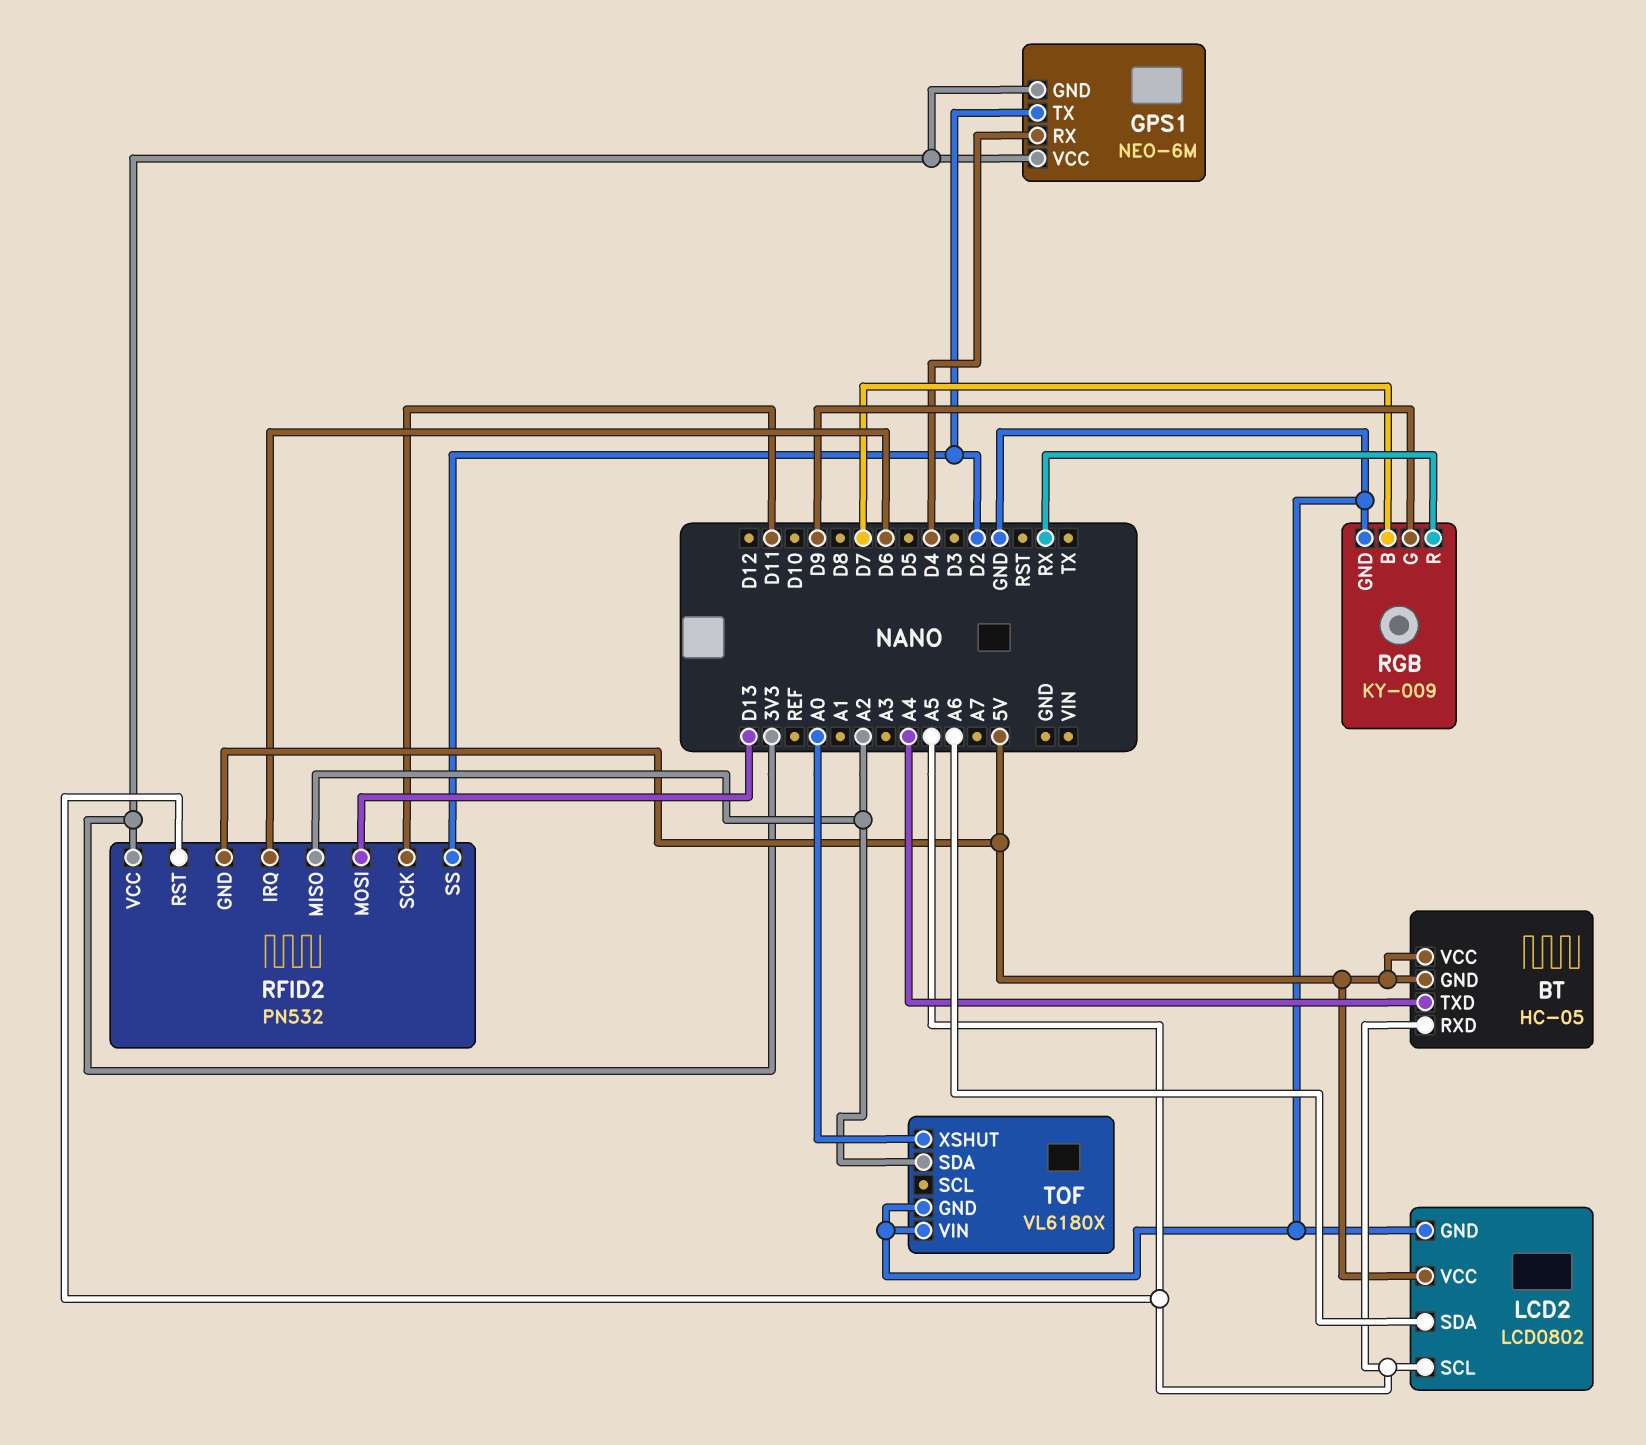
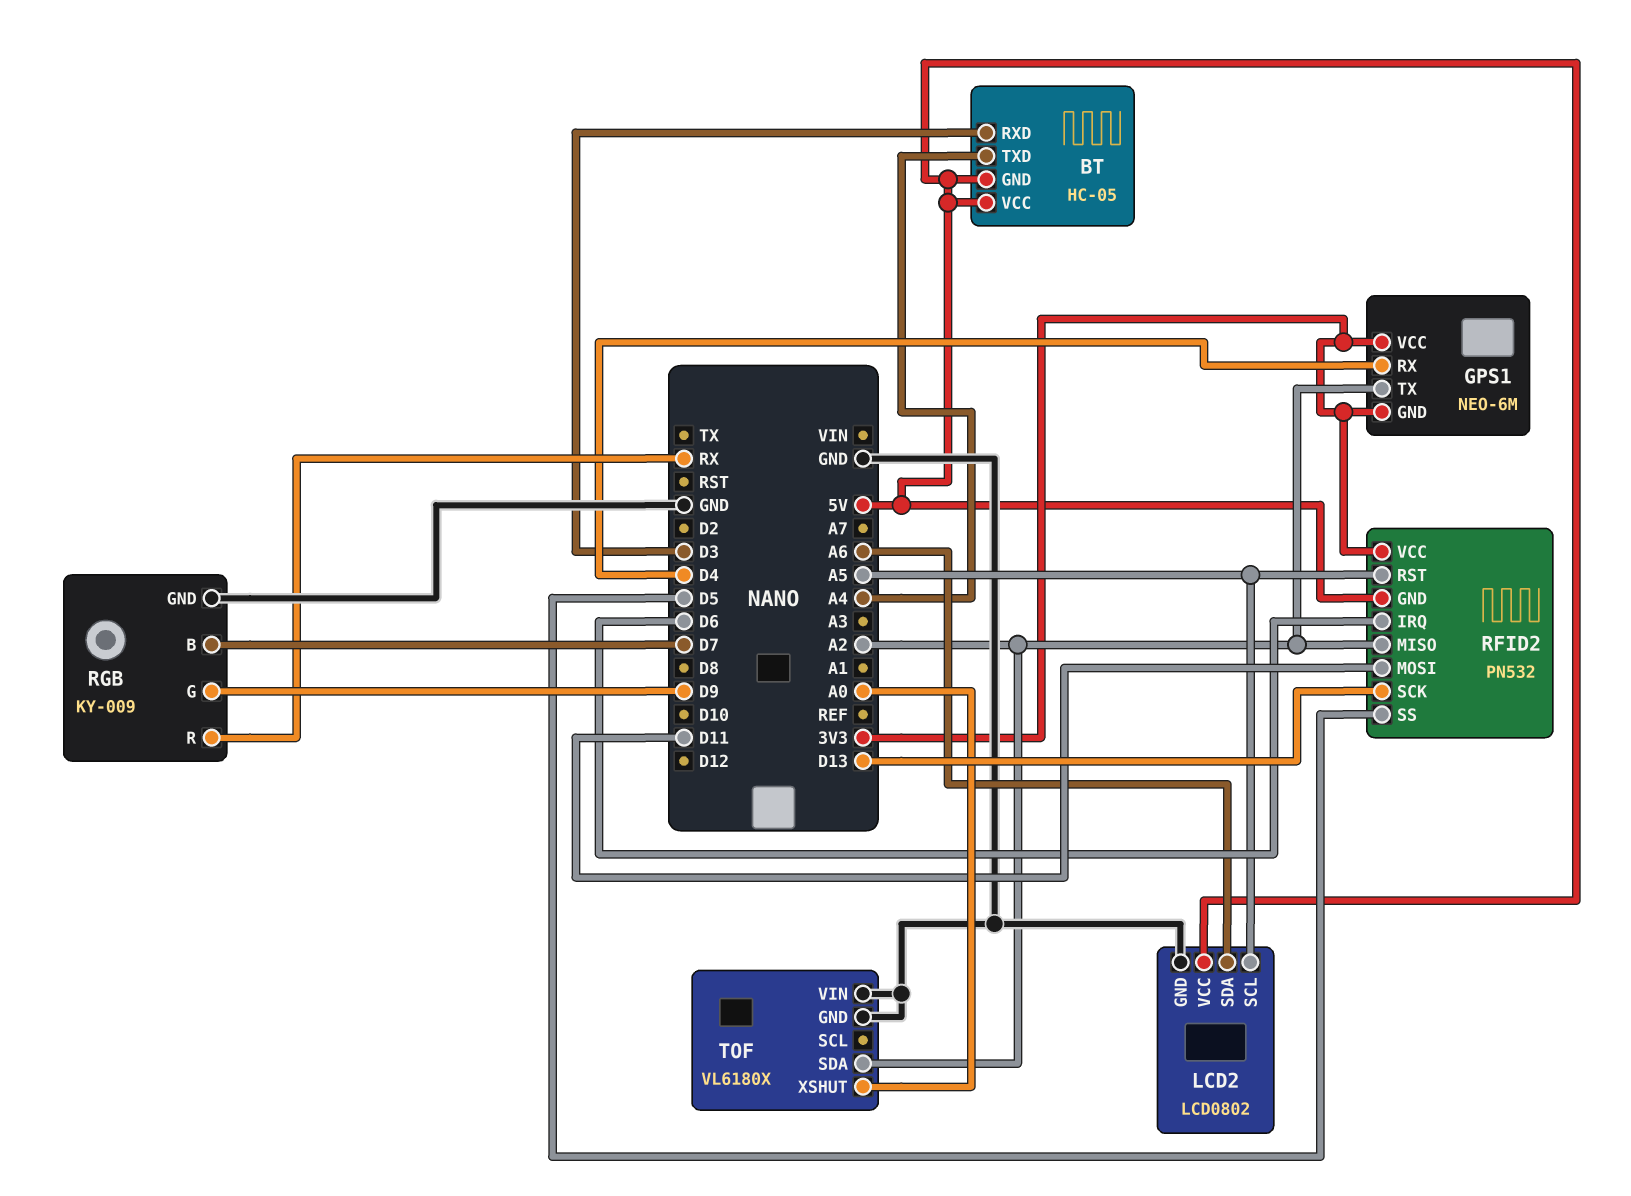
BT pin RXD: A5 -> D3
GPS1 pin TX: D2 -> A2
RFID2 pin MOSI: D13 -> D11
RFID2 pin SCK: D11 -> D13
RFID2 pin SS: D2 -> D5

